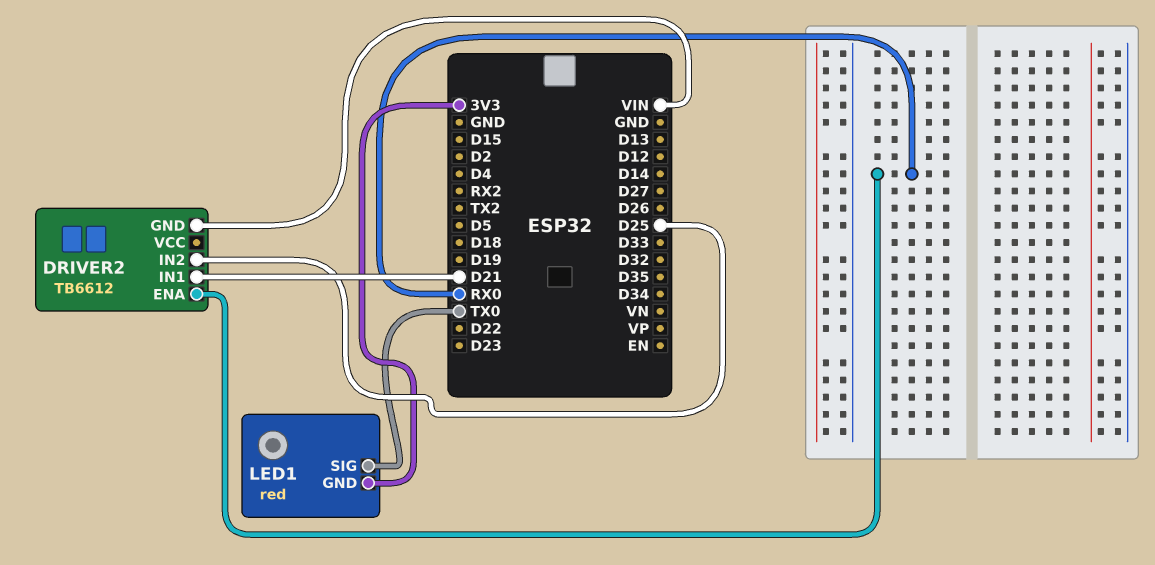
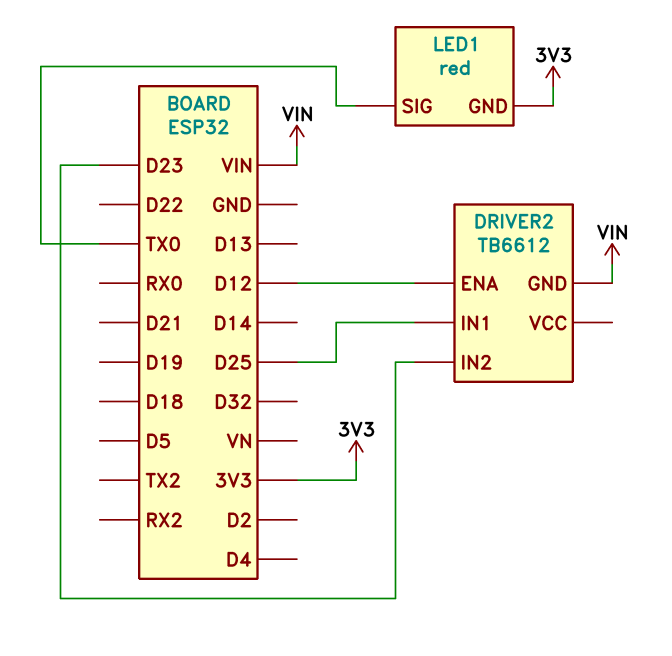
DRIVER2 pin ENA: RX0 -> D12
DRIVER2 pin IN1: D21 -> D25
DRIVER2 pin IN2: D25 -> D23

